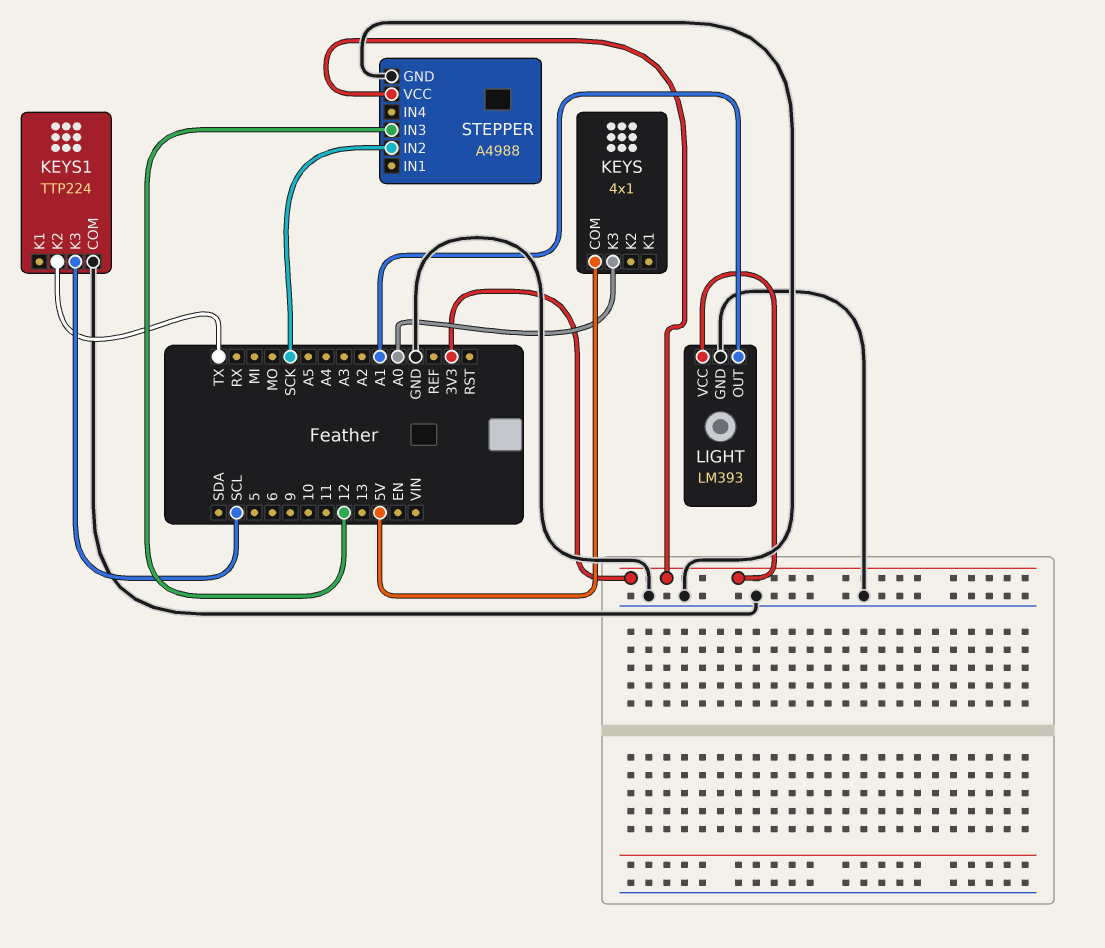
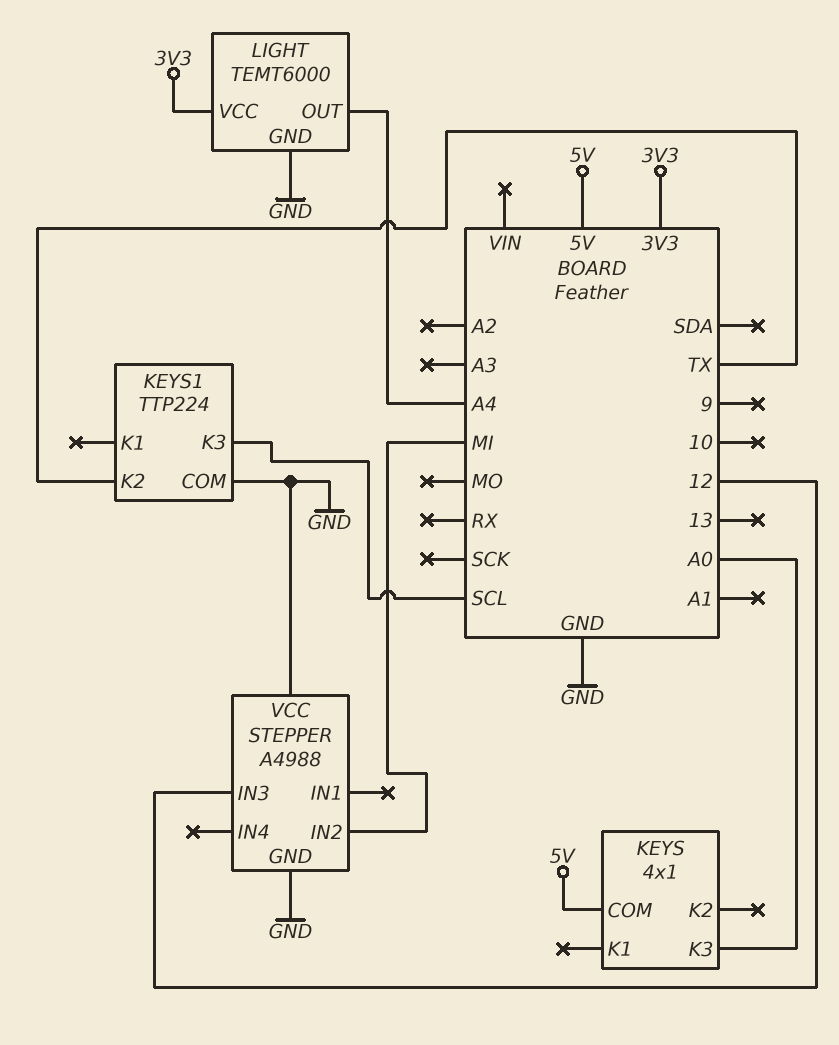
LIGHT: LM393 -> TEMT6000
LIGHT pin OUT: A1 -> A4
STEPPER pin IN2: SCK -> MI
STEPPER pin VCC: 3V3 -> GND

